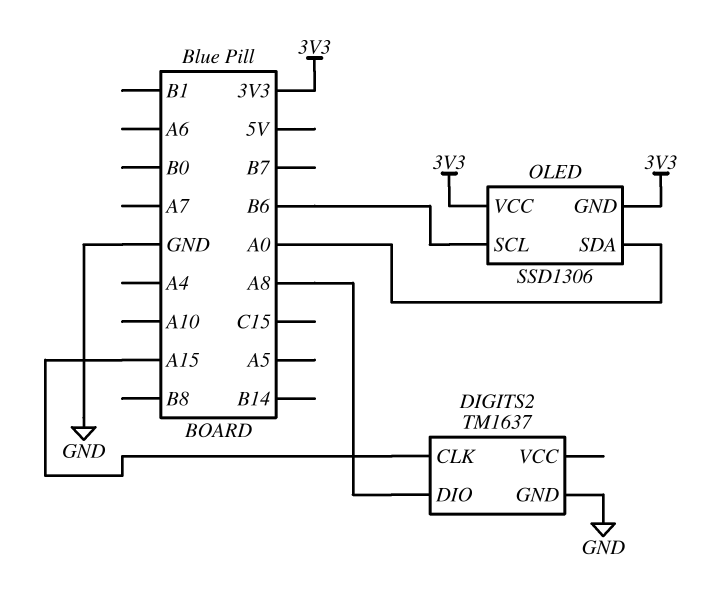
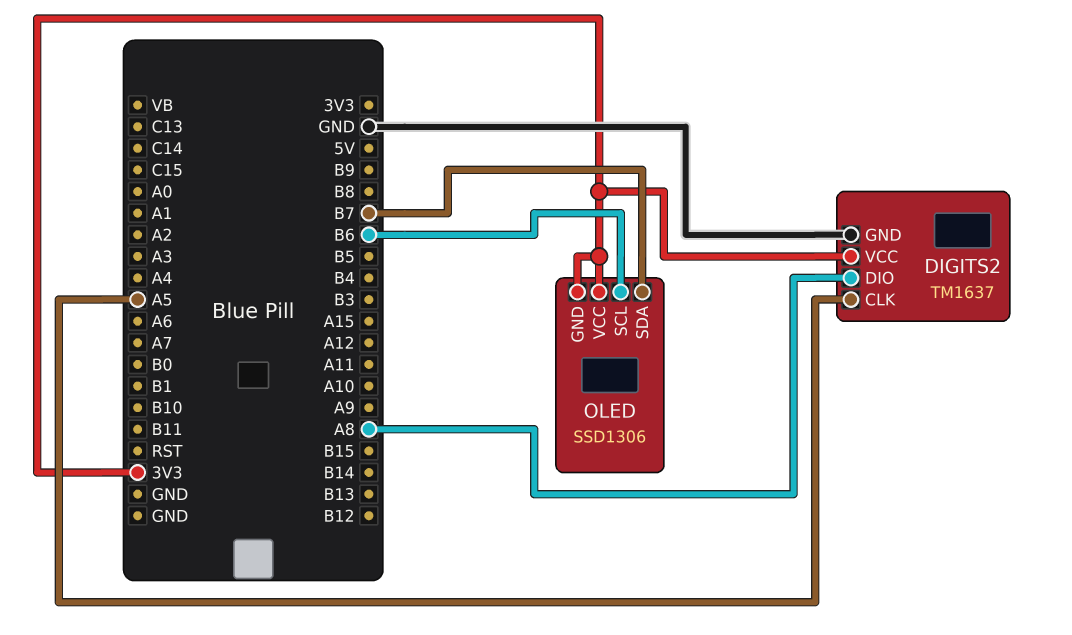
DIGITS2 pin CLK: A15 -> A5
DIGITS2 pin VCC: none -> 3V3
OLED pin SDA: A0 -> B7

